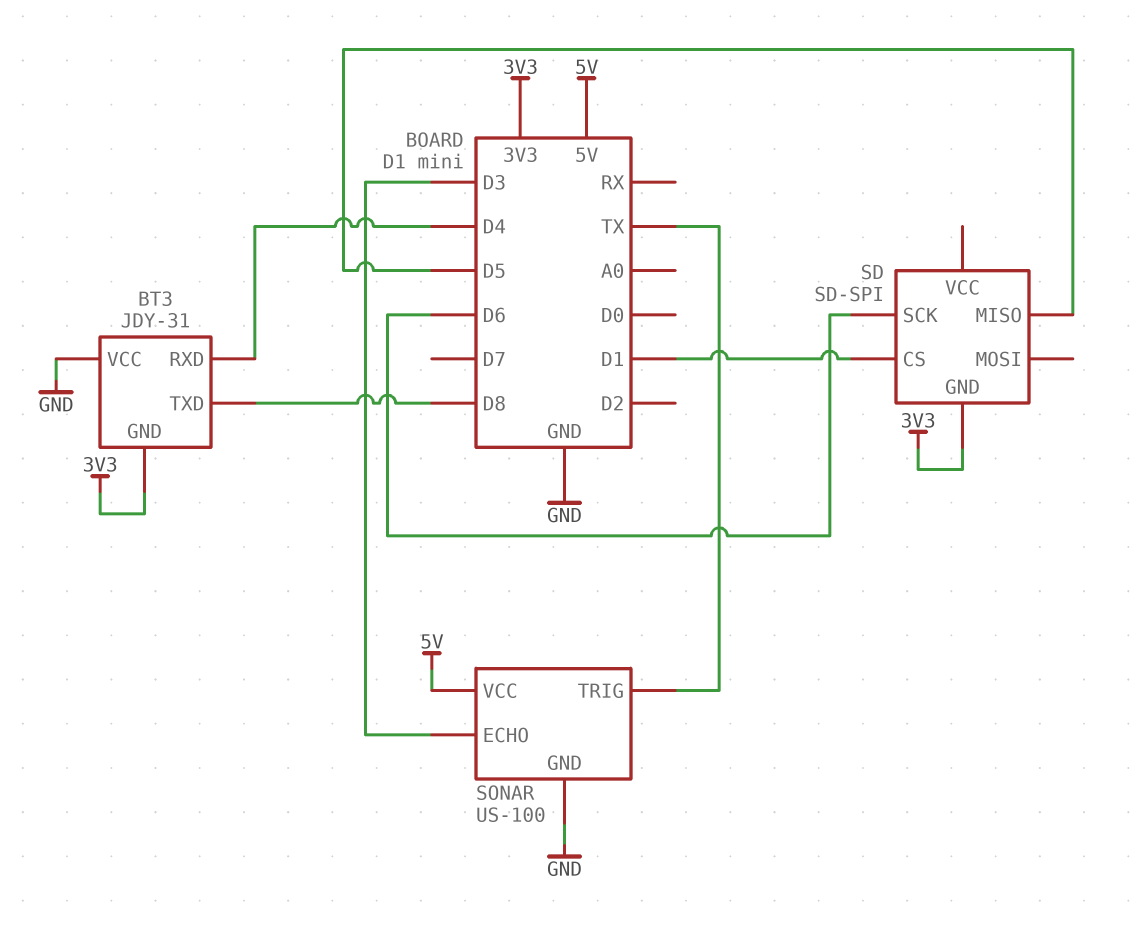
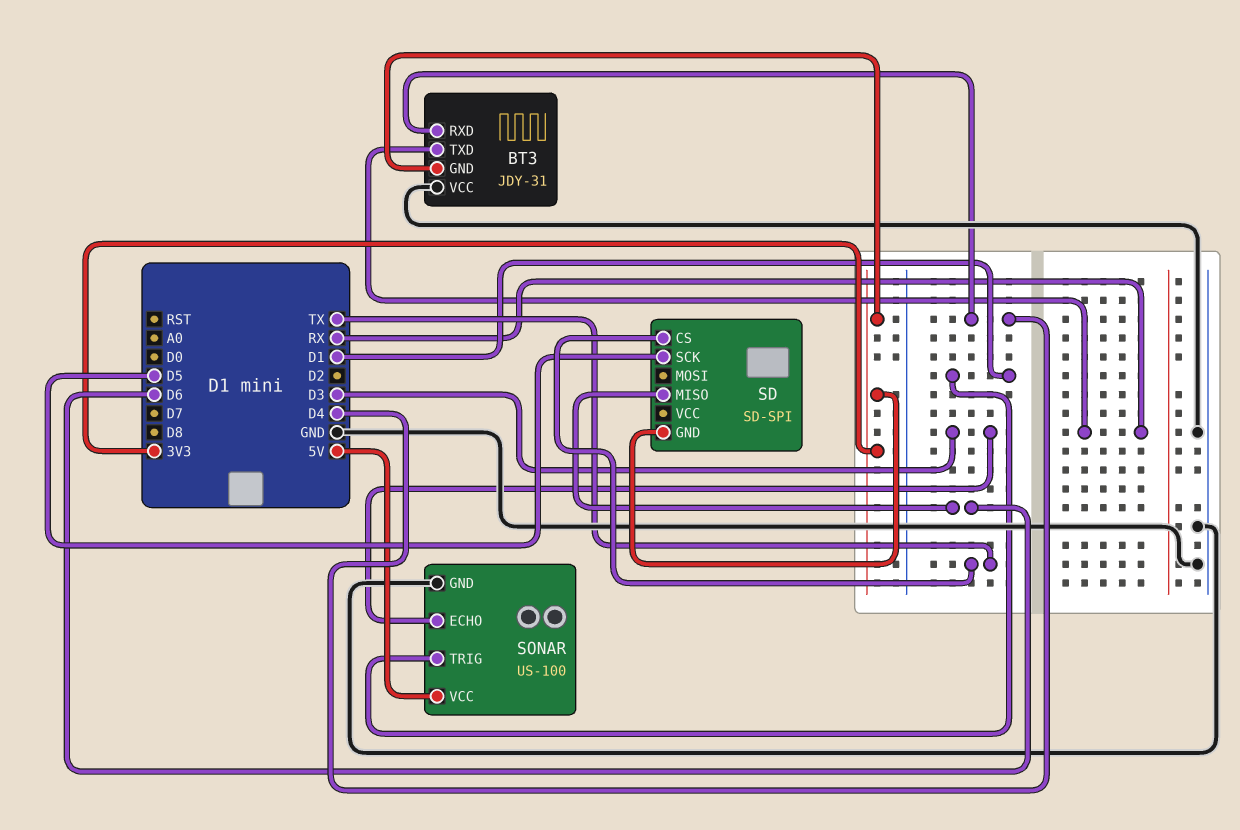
BT3 pin TXD: D8 -> RX
SD pin CS: D1 -> TX
SD pin MISO: D5 -> D6
SD pin SCK: D6 -> D5
SONAR pin TRIG: TX -> D1

